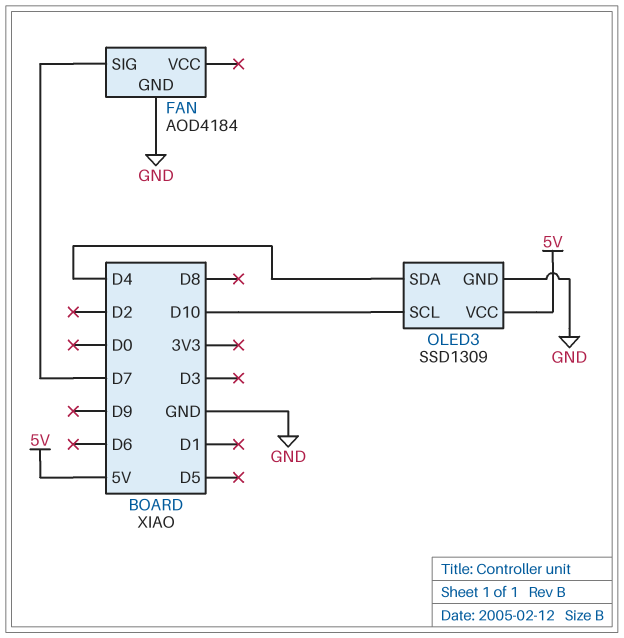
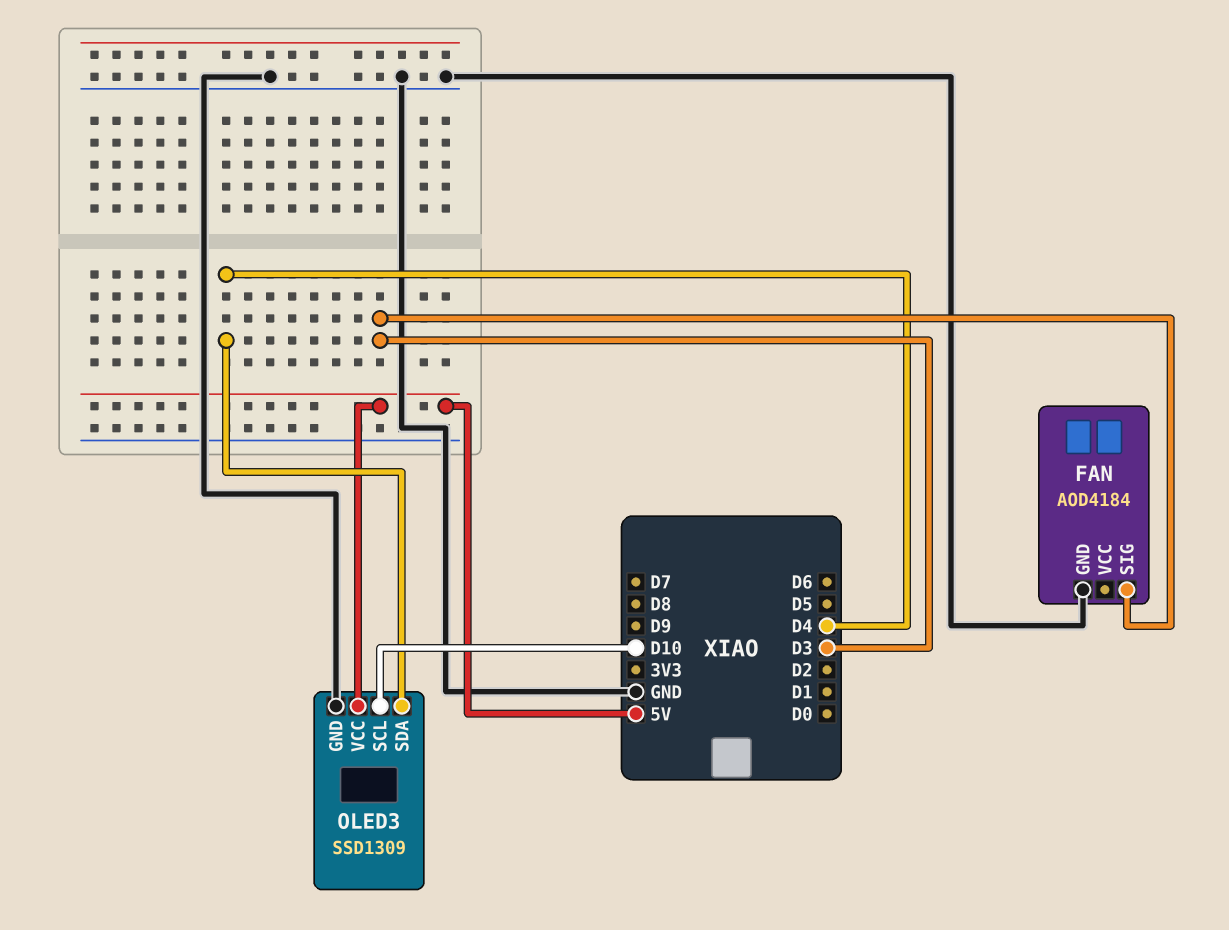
FAN pin SIG: D7 -> D3

